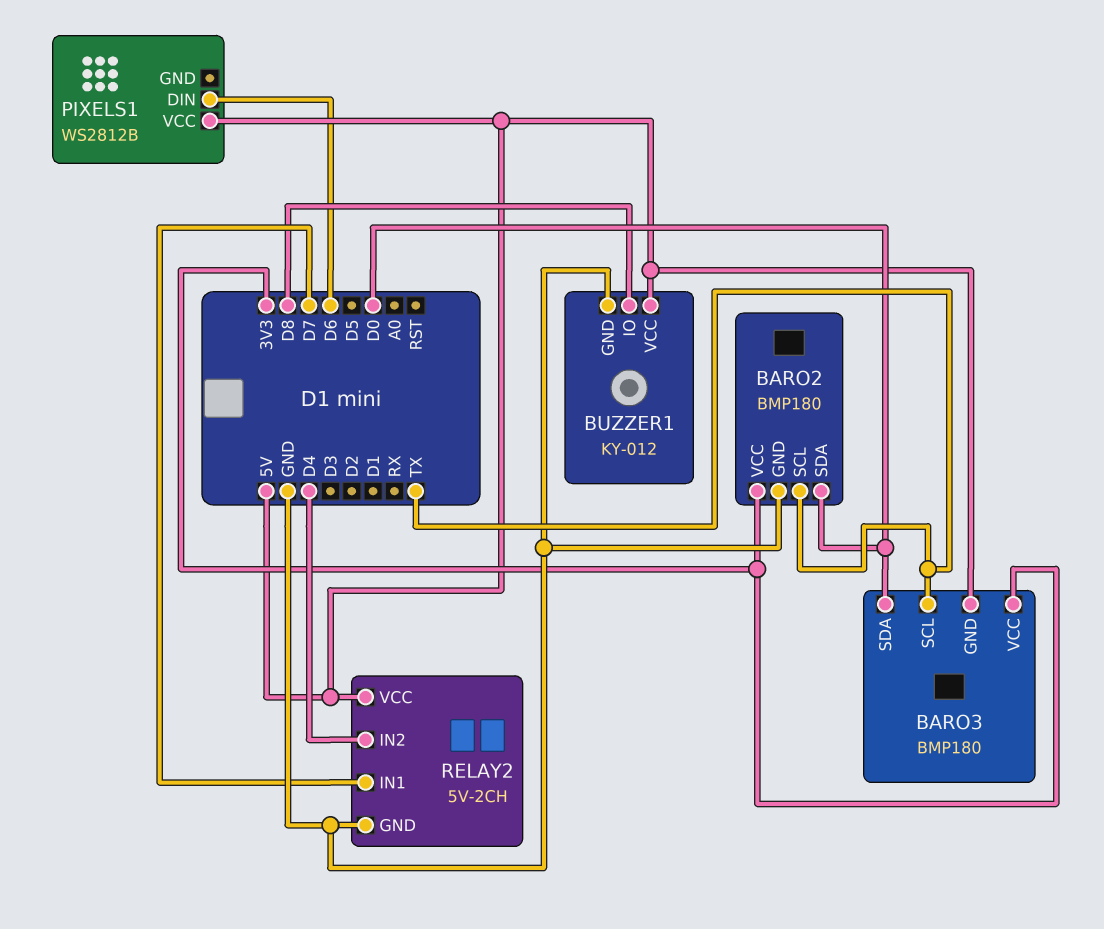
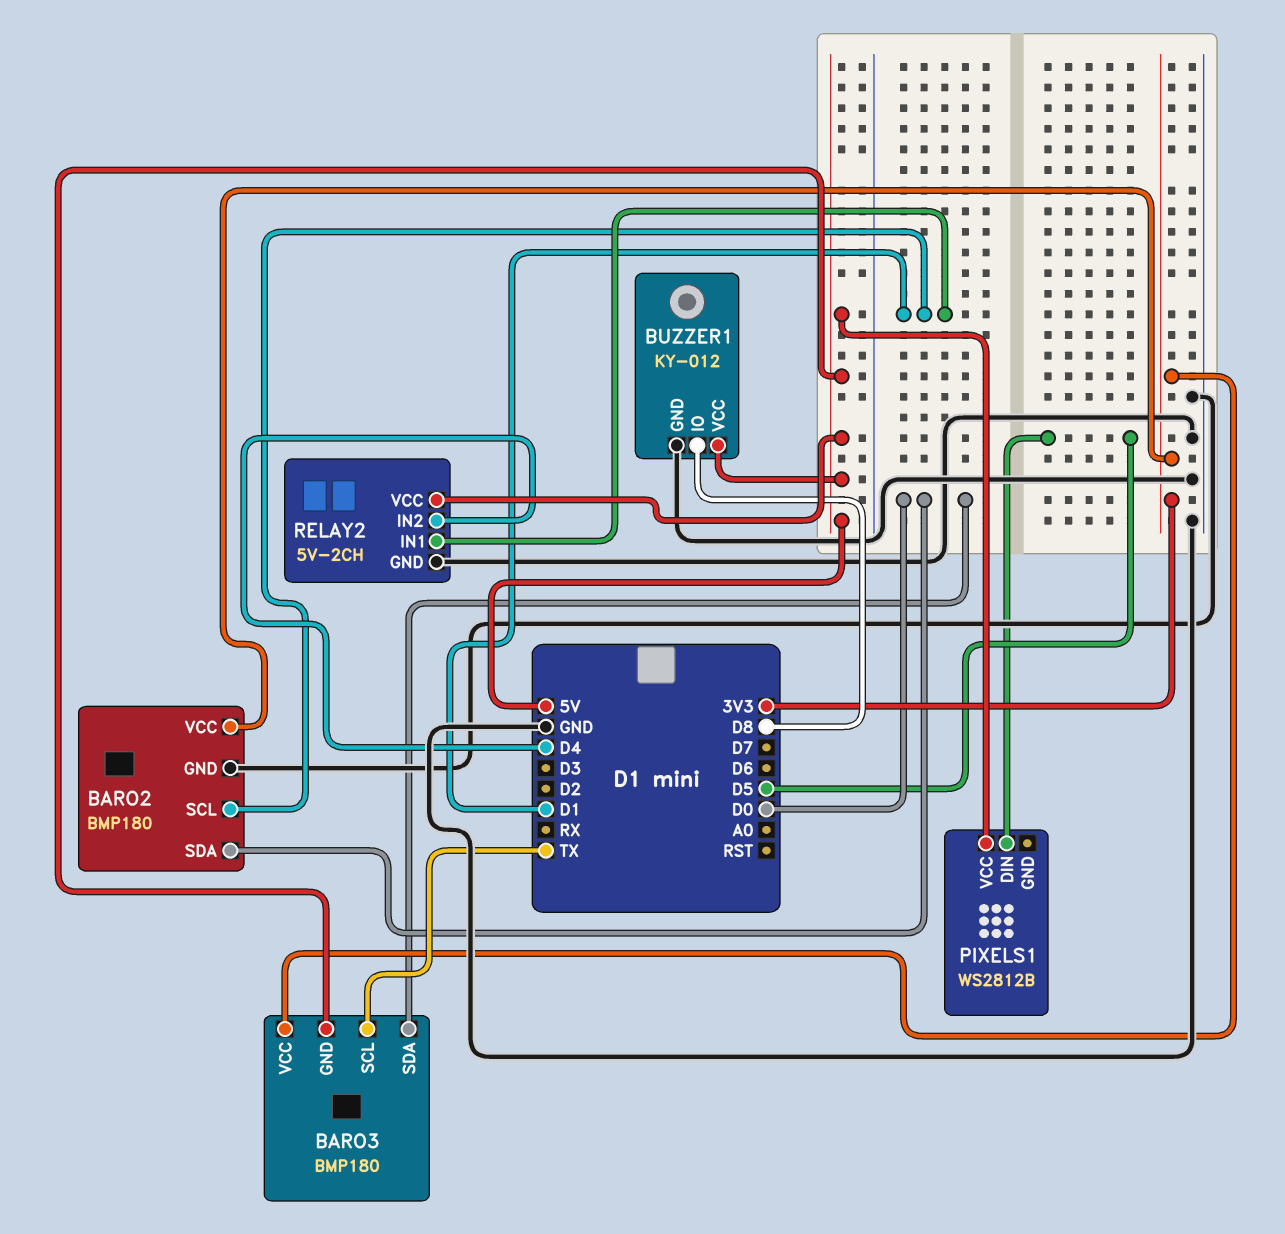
BARO2 pin SCL: TX -> D1
PIXELS1 pin DIN: D6 -> D5
RELAY2 pin IN1: D7 -> D1

